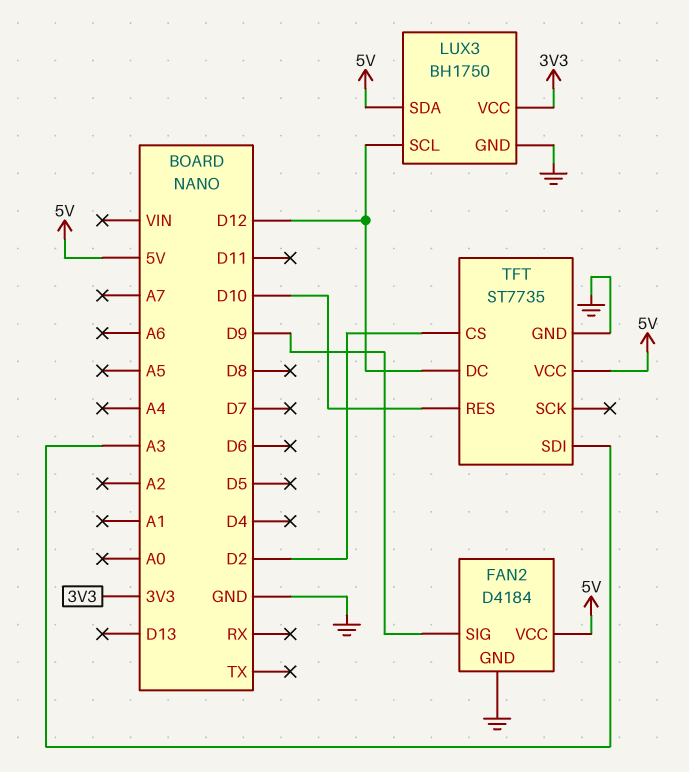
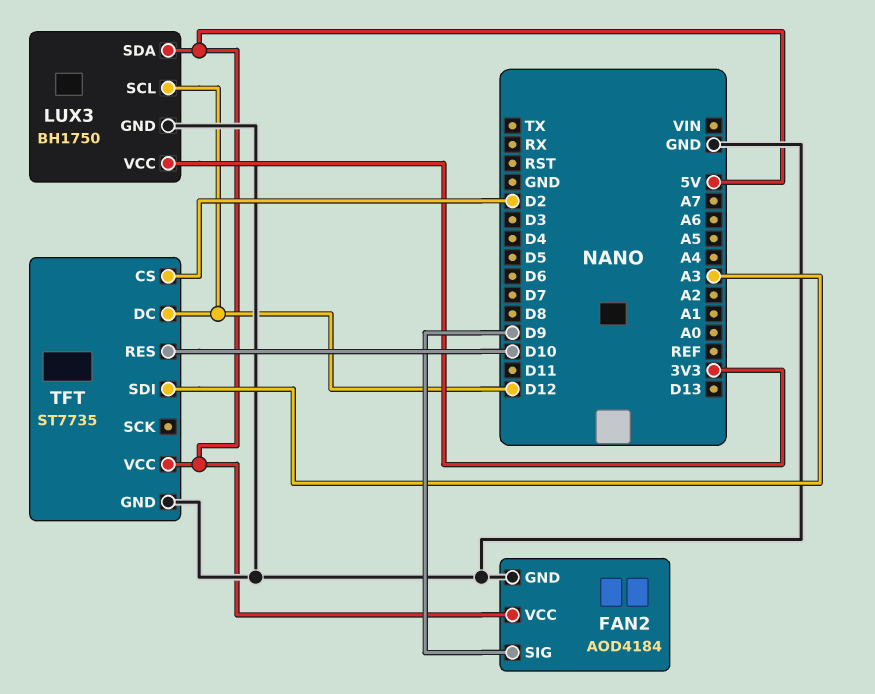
FAN2: D4184 -> AOD4184

